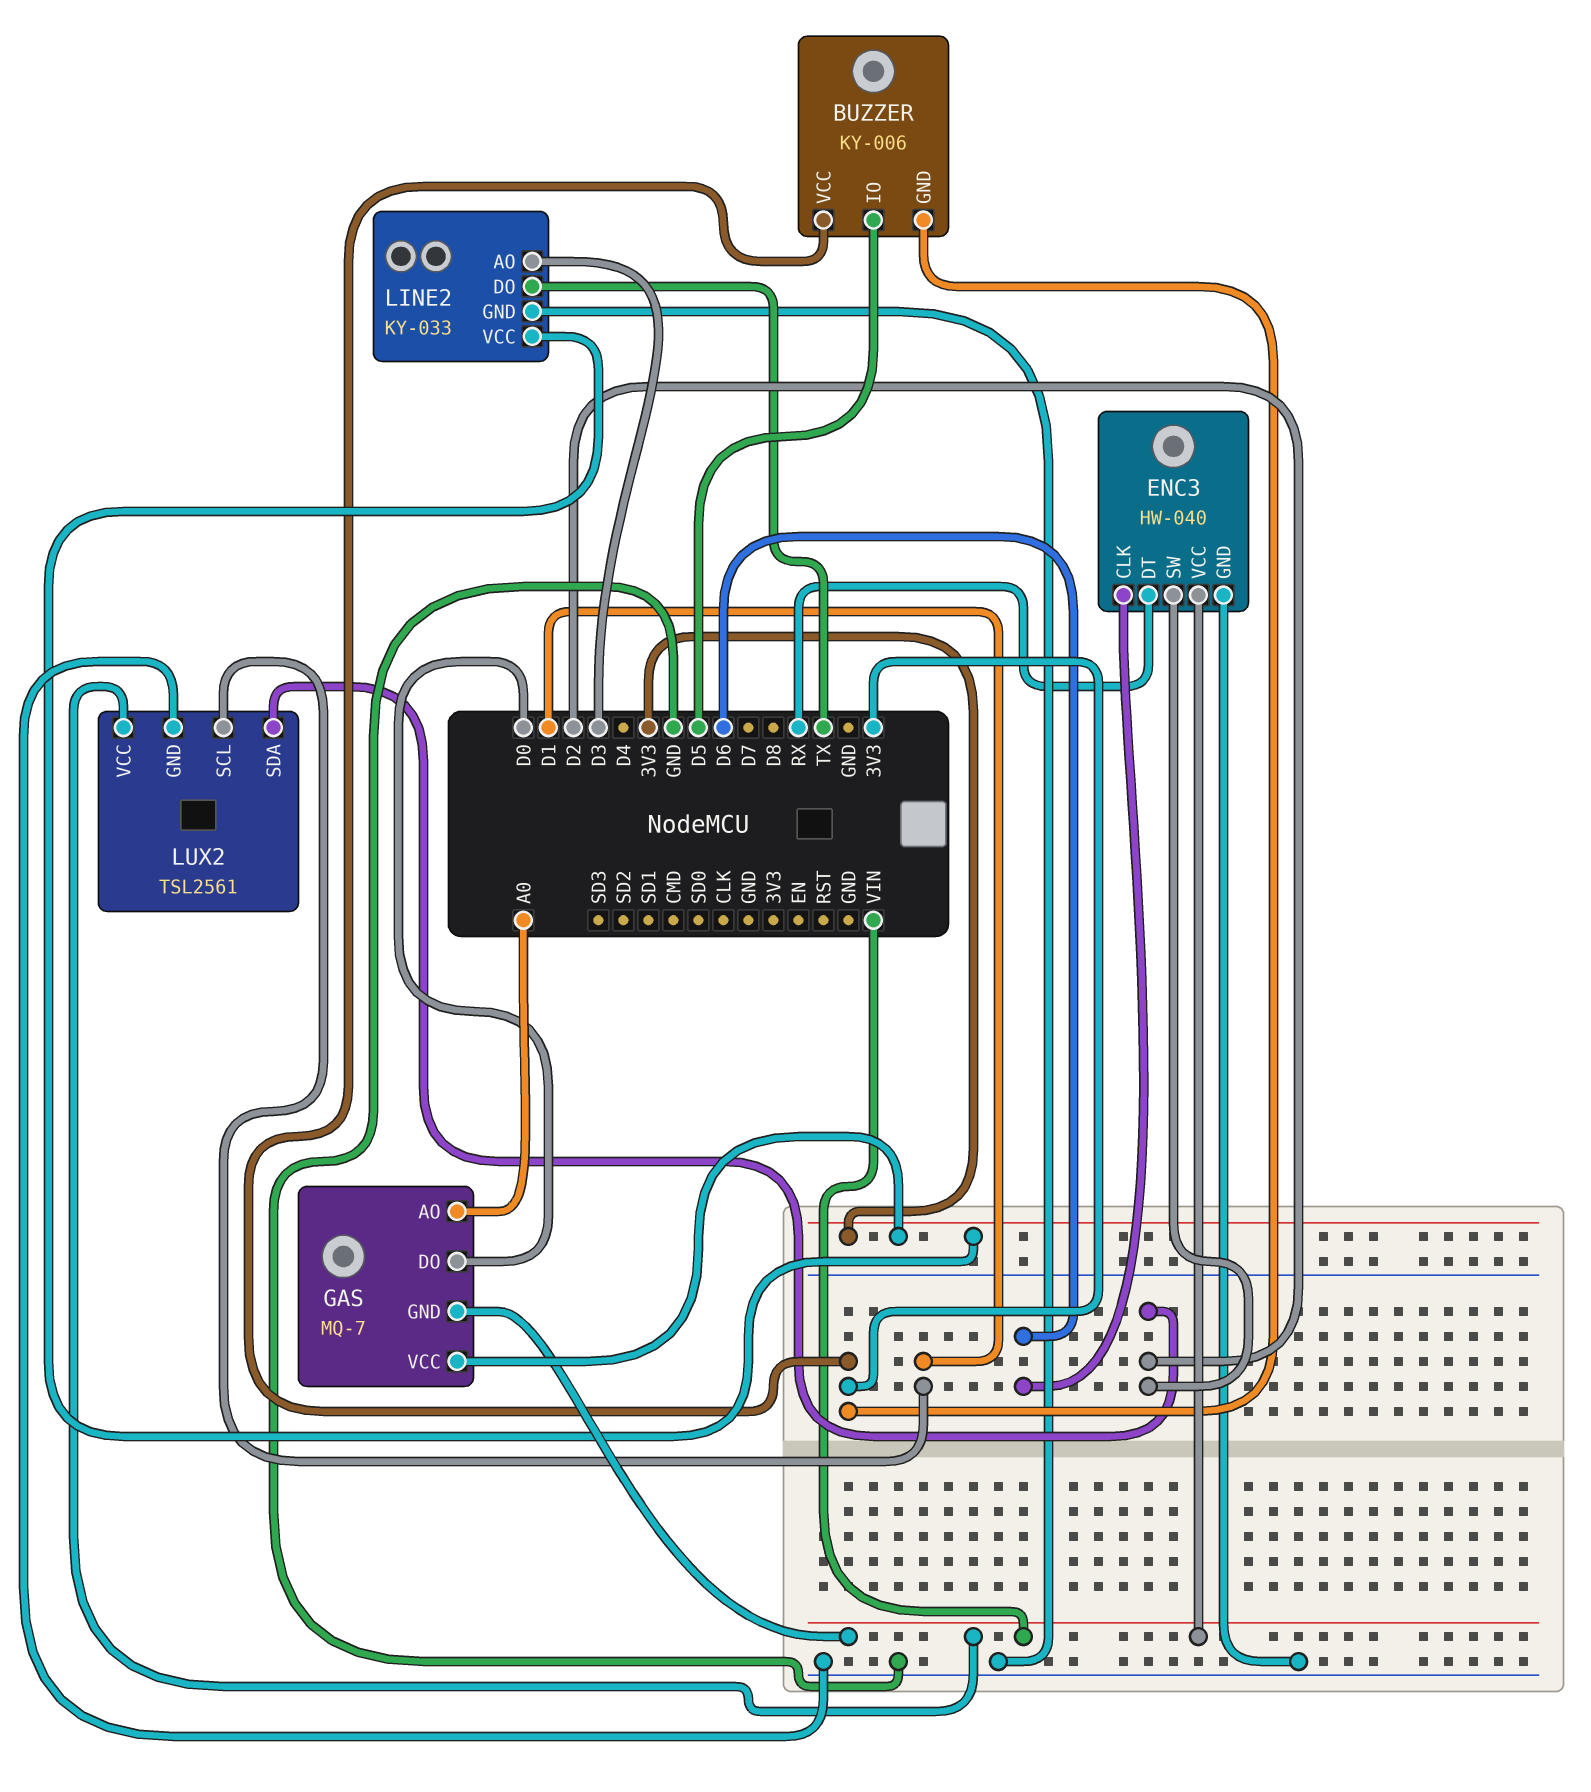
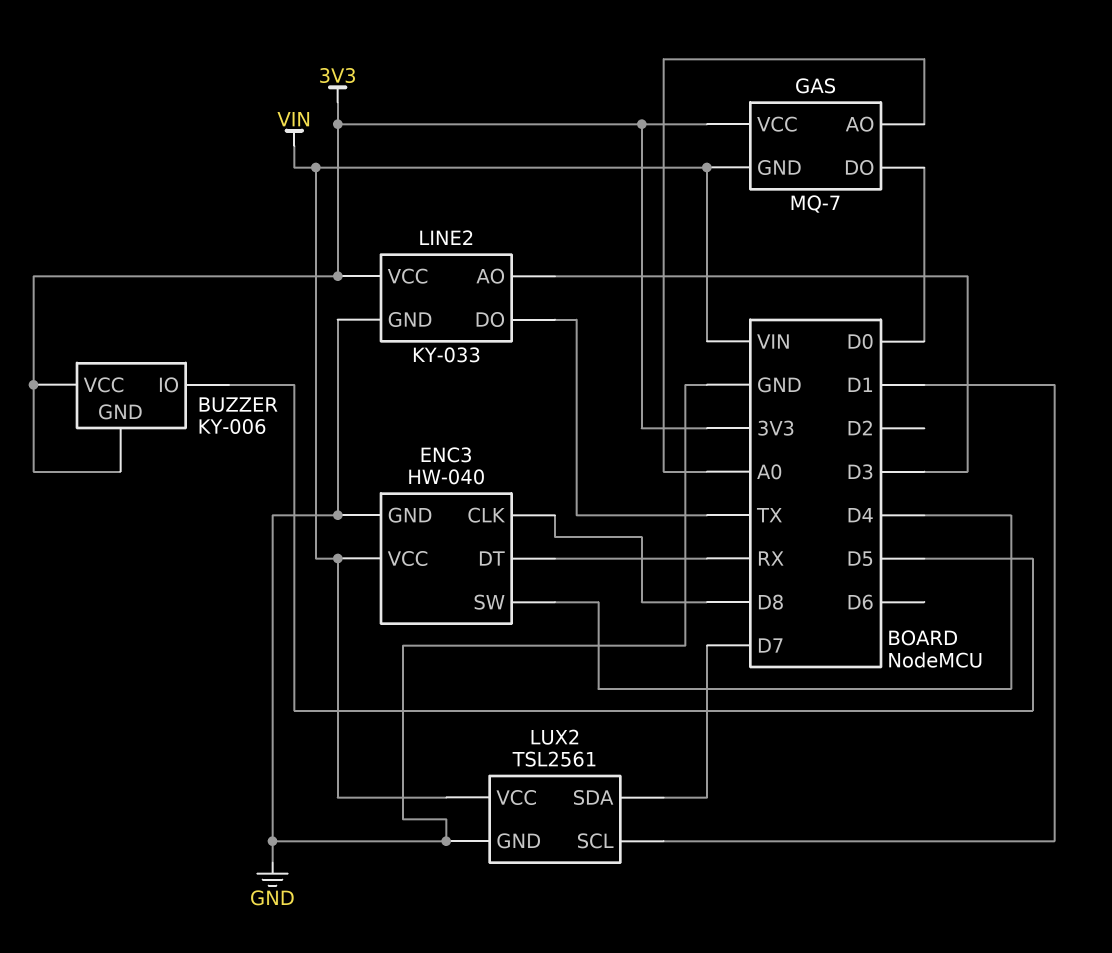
ENC3 pin CLK: D6 -> D8
ENC3 pin SW: D2 -> D4
LUX2 pin SDA: D2 -> D7

